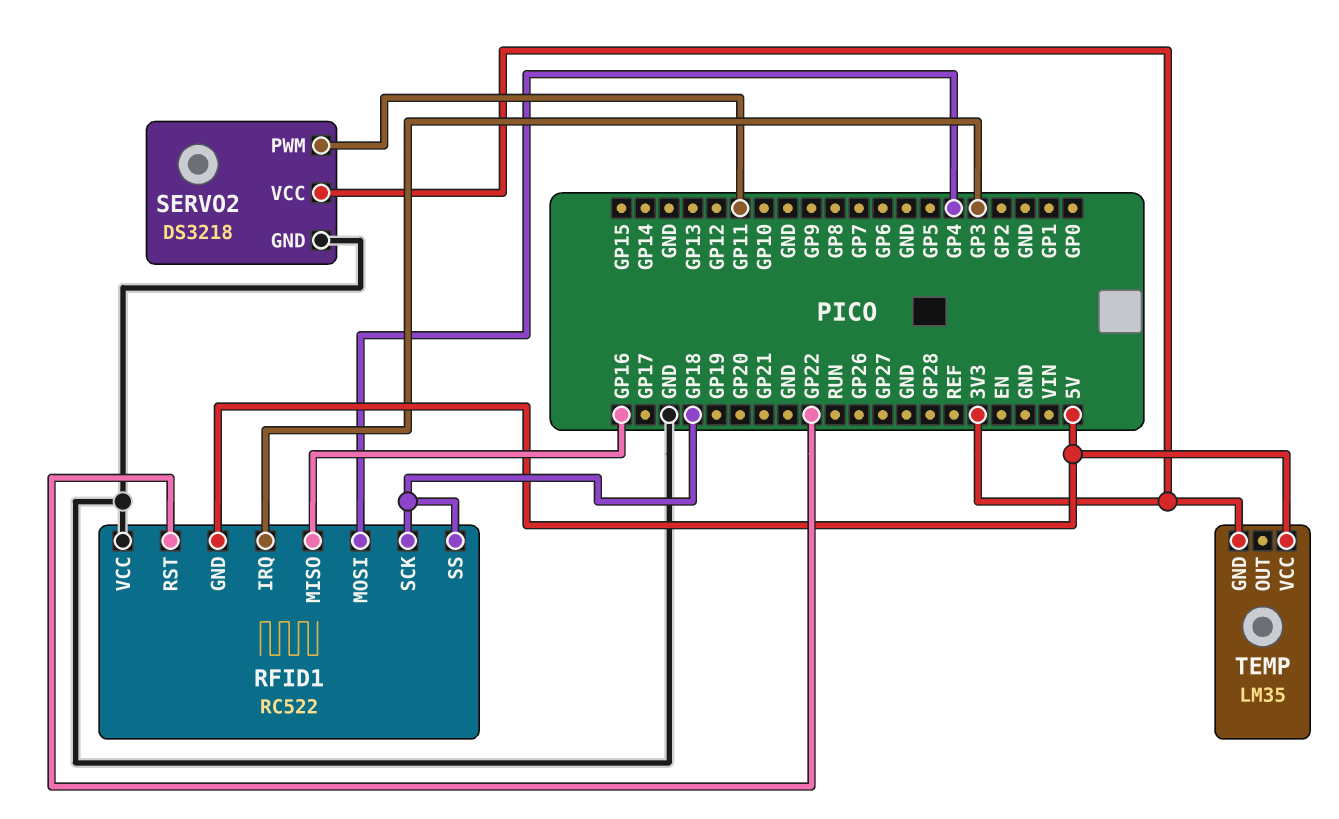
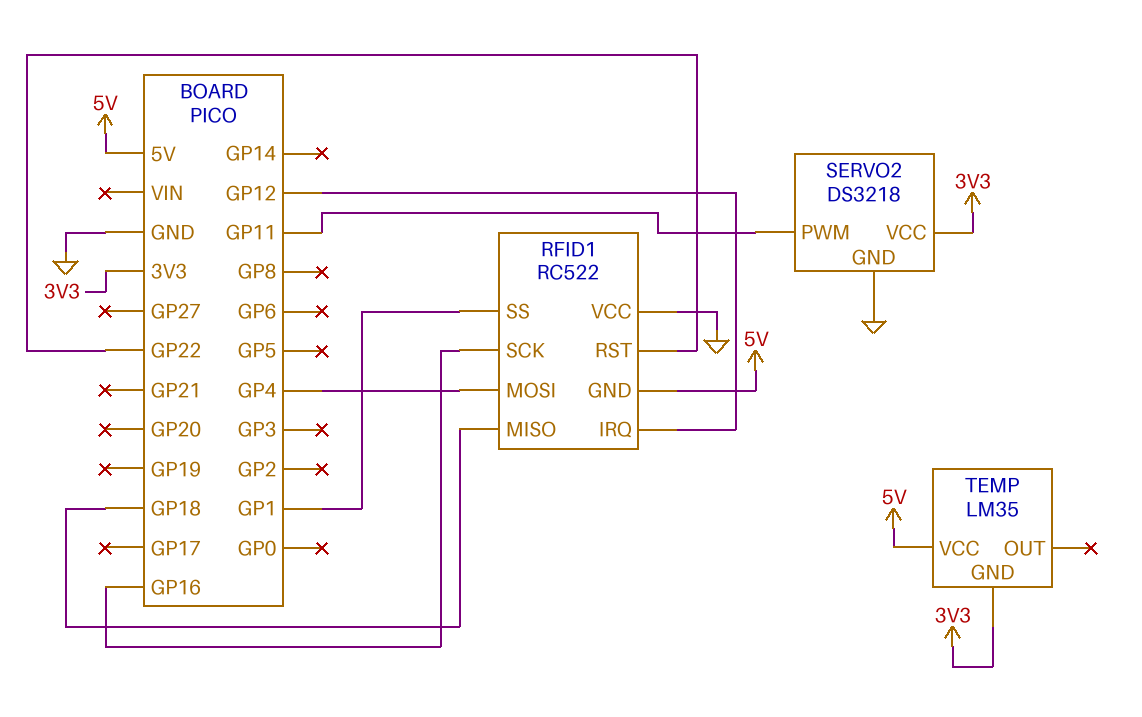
RFID1 pin IRQ: GP3 -> GP12
RFID1 pin MISO: GP16 -> GP18
RFID1 pin SCK: GP18 -> GP16
RFID1 pin SS: GP18 -> GP1

